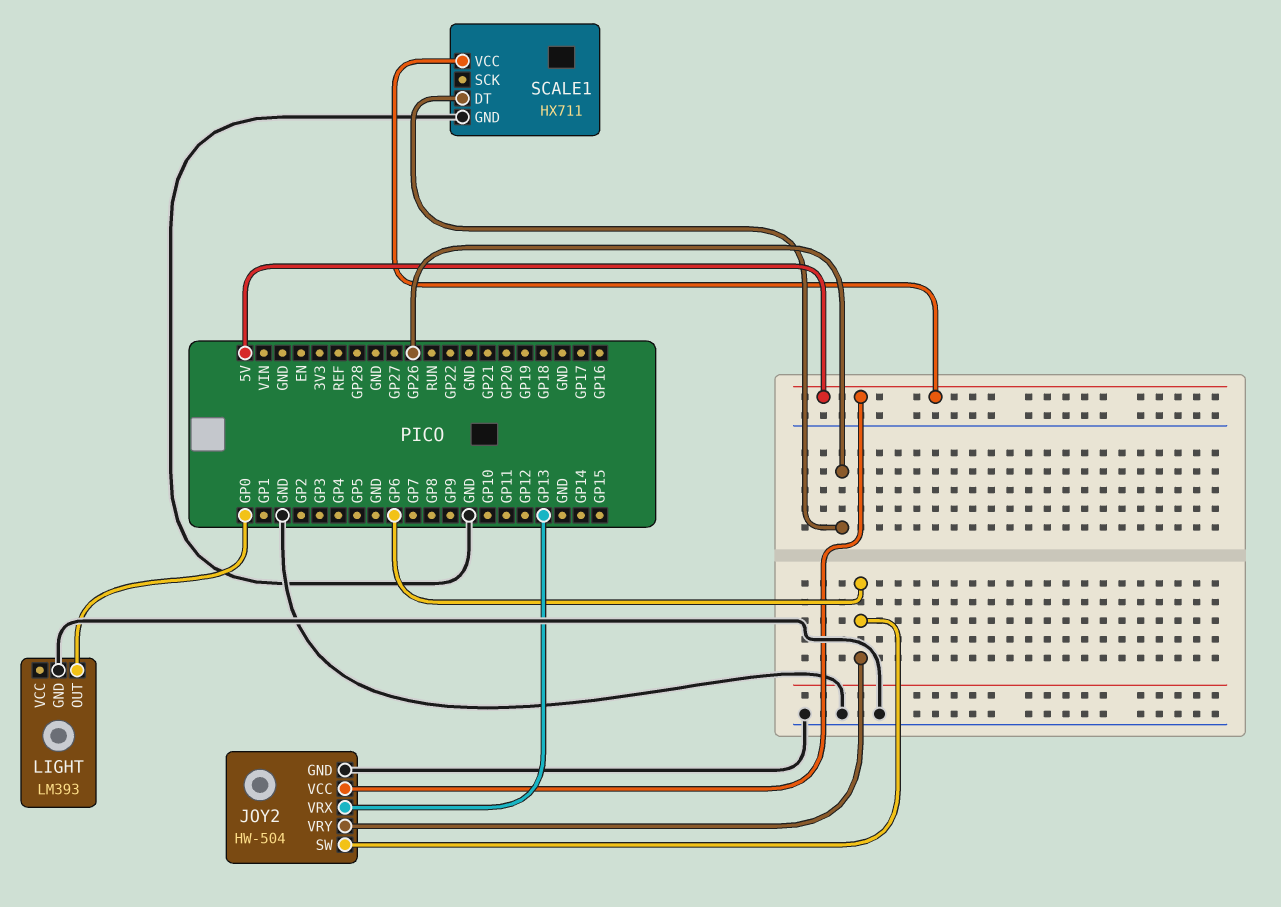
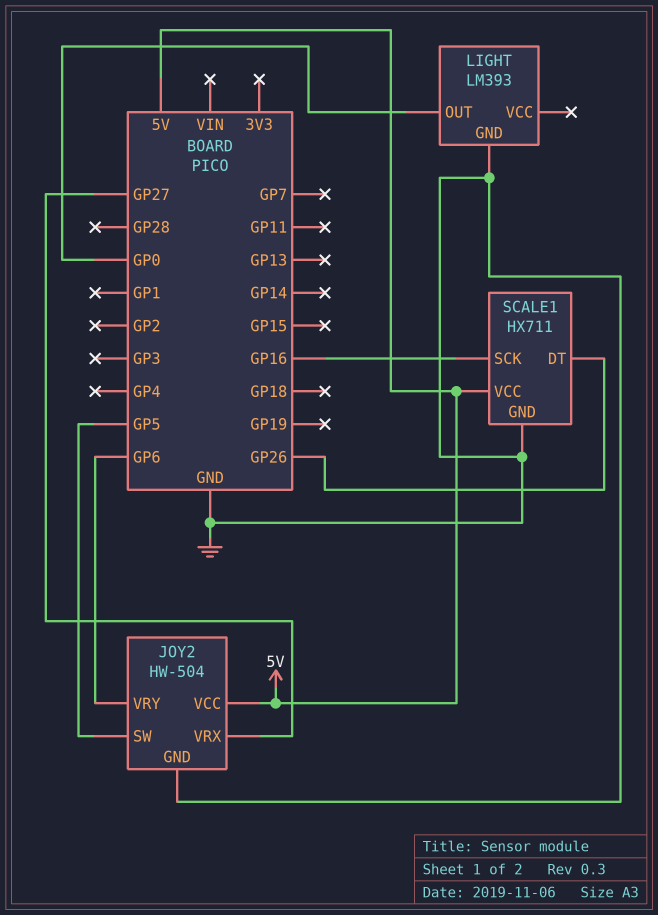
JOY2 pin SW: GP6 -> GP5
JOY2 pin VRX: GP13 -> GP27
SCALE1 pin SCK: none -> GP16

